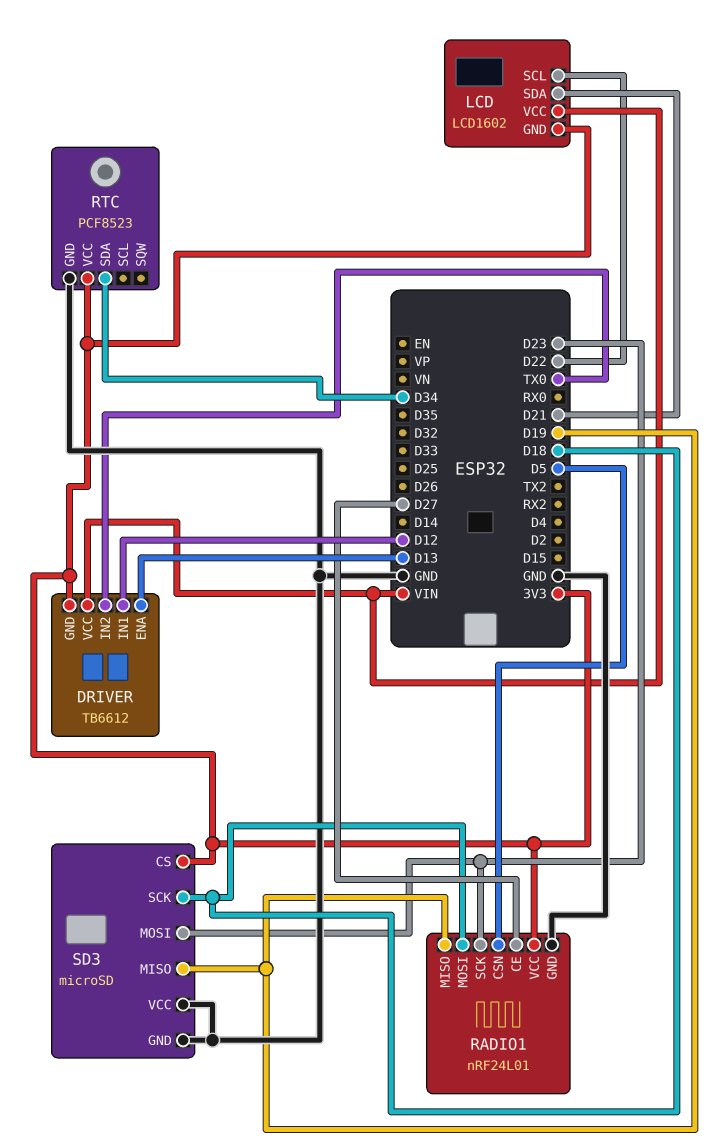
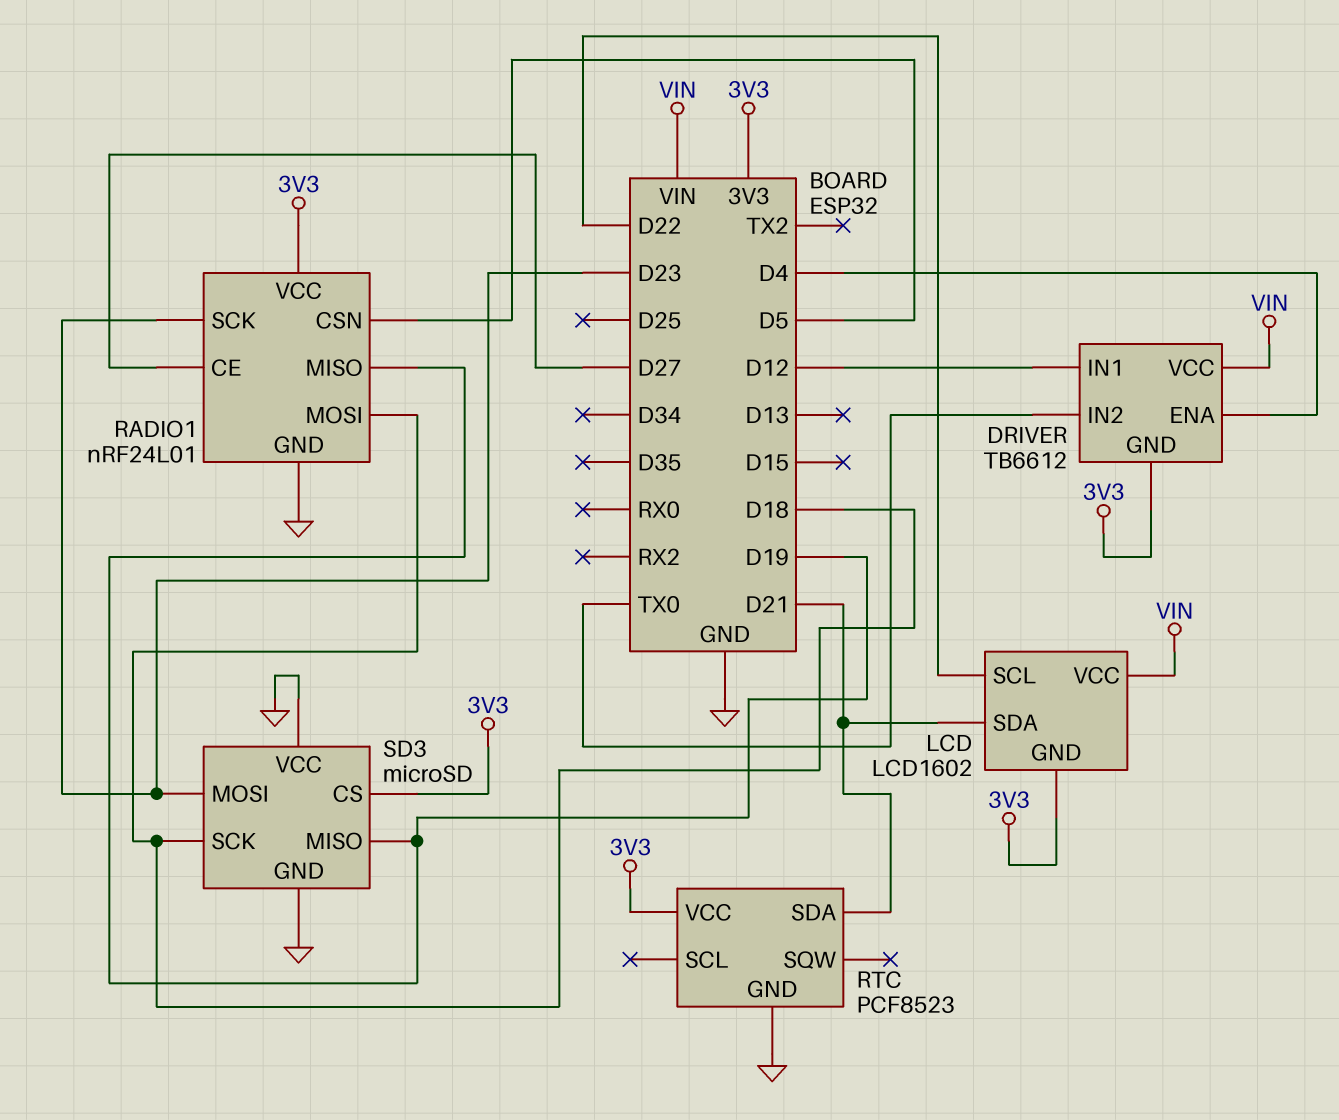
DRIVER pin ENA: D13 -> D4
RTC pin SDA: D34 -> D21

